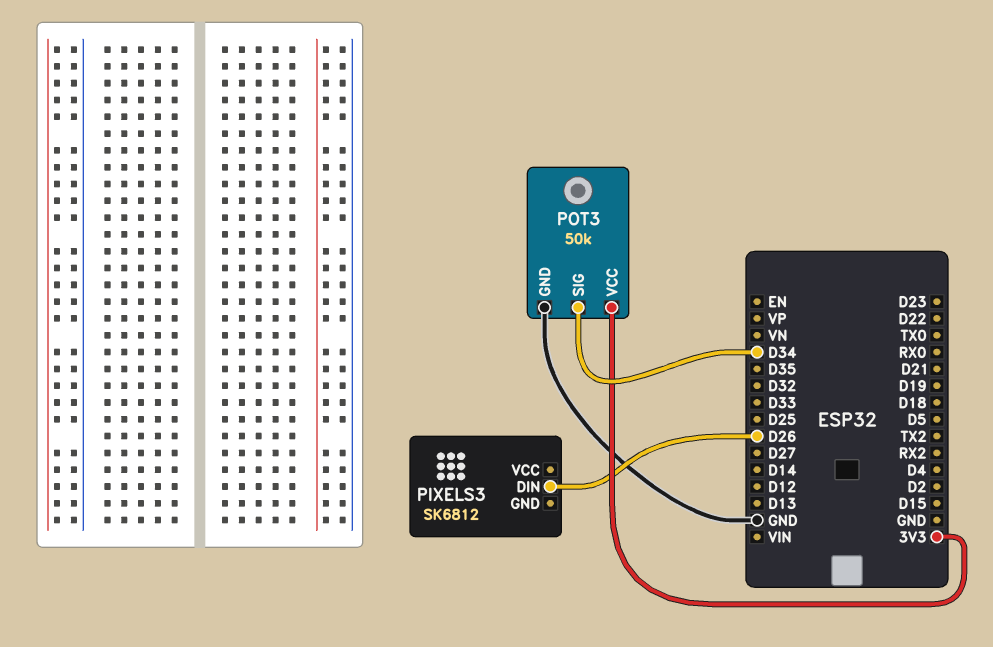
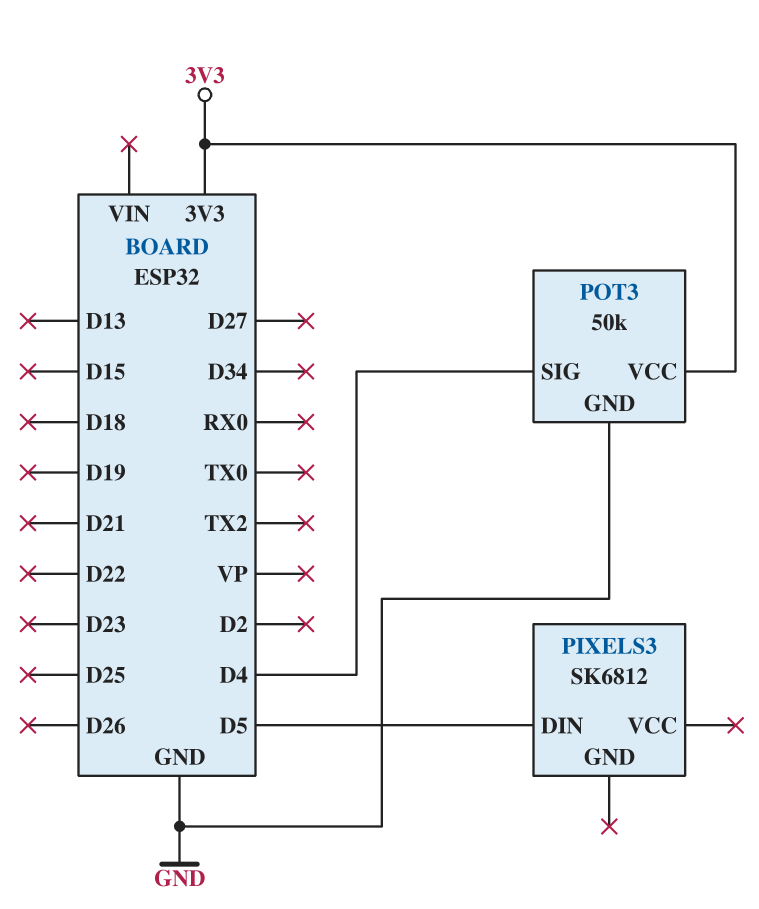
PIXELS3 pin DIN: D26 -> D5
POT3 pin SIG: D34 -> D4

